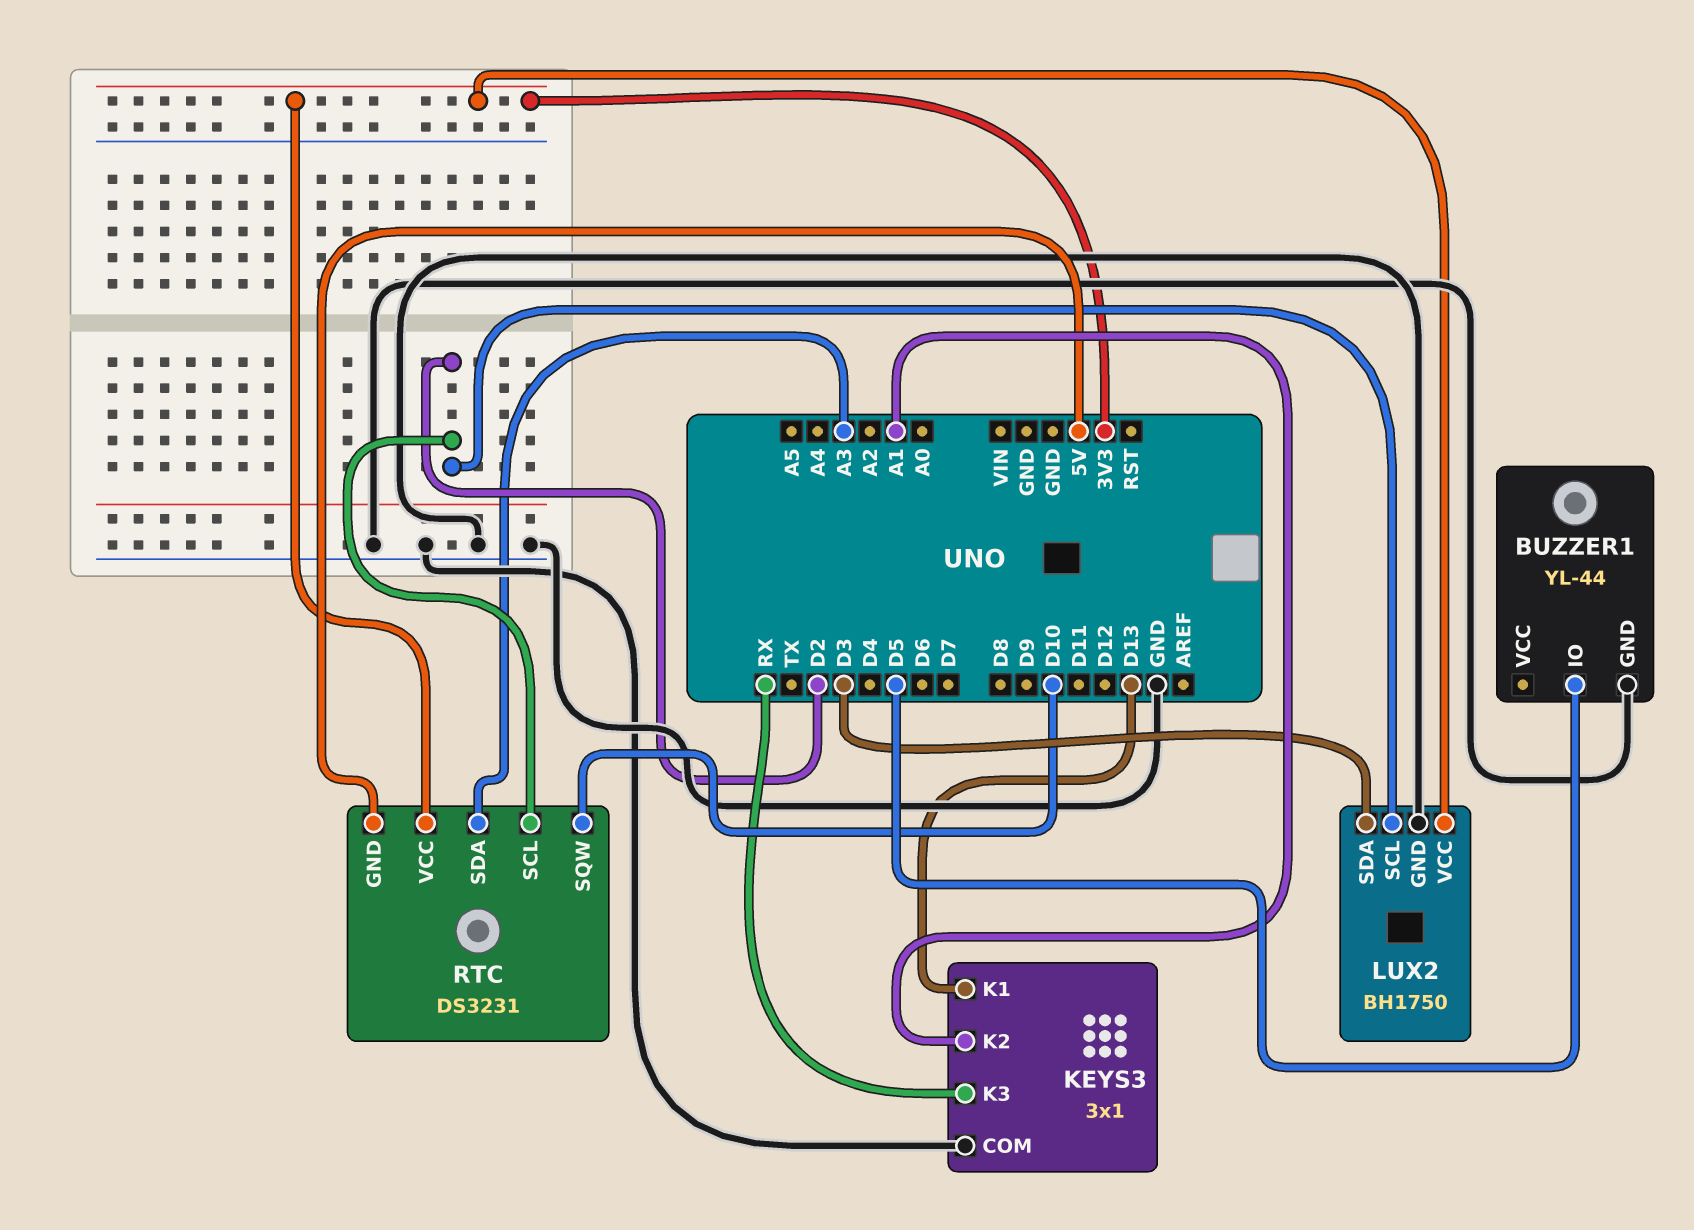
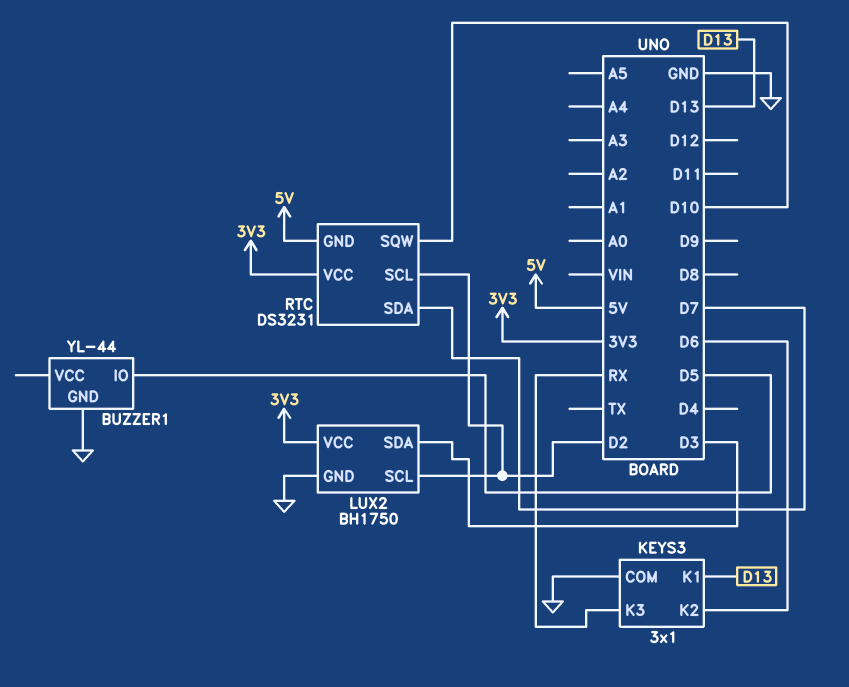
KEYS3 pin K2: A1 -> D6
RTC pin SDA: A3 -> D7

